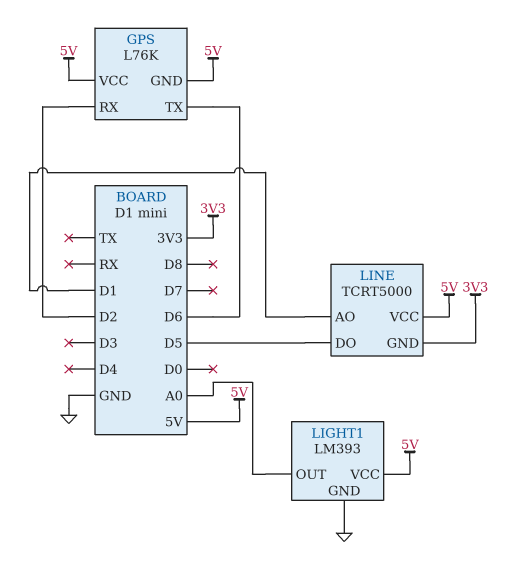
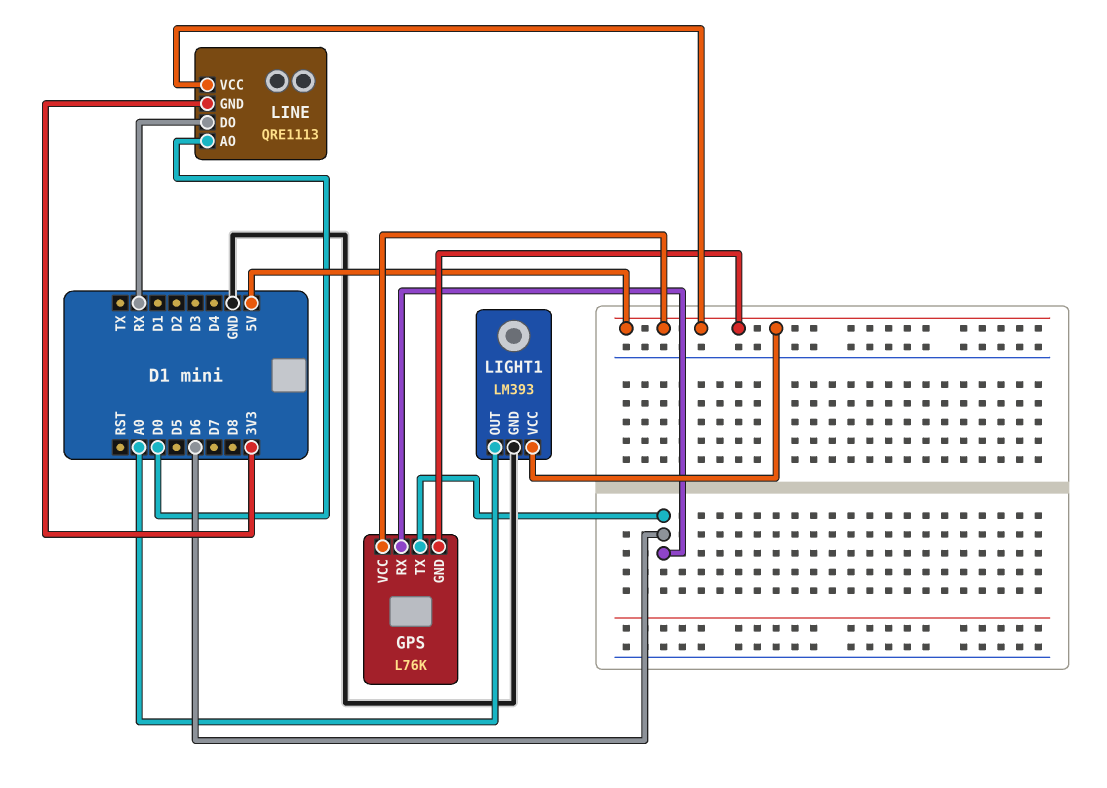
GPS pin RX: D2 -> D6
LINE: TCRT5000 -> QRE1113
LINE pin AO: D1 -> D0
LINE pin DO: D5 -> RX

